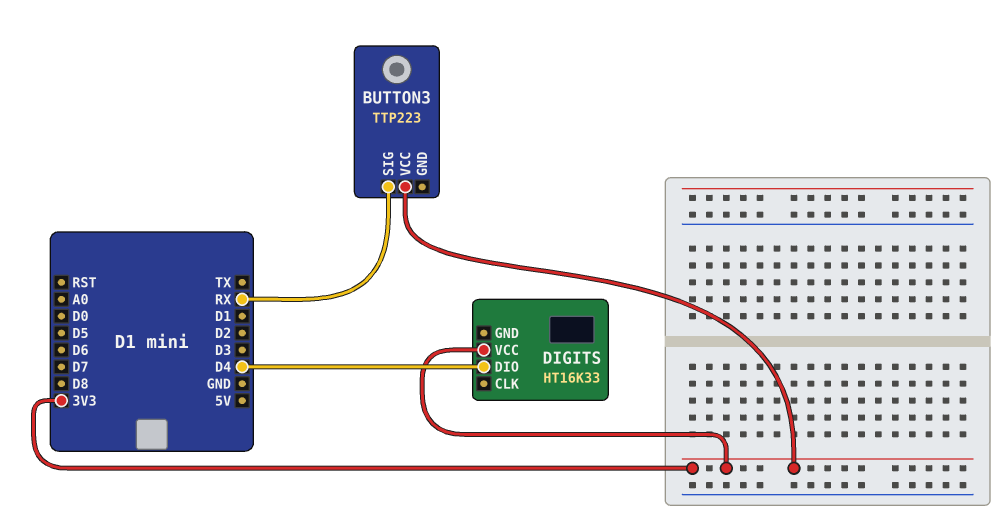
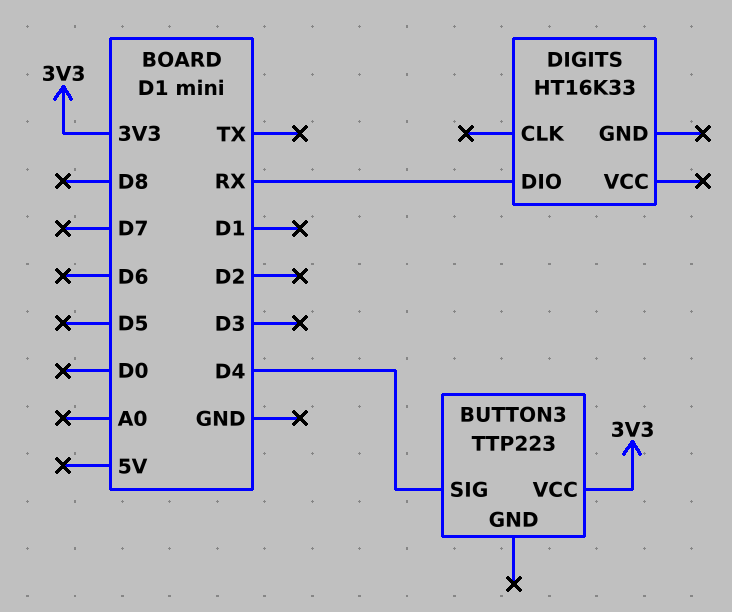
BUTTON3 pin SIG: RX -> D4
DIGITS pin DIO: D4 -> RX
DIGITS pin VCC: 3V3 -> none

